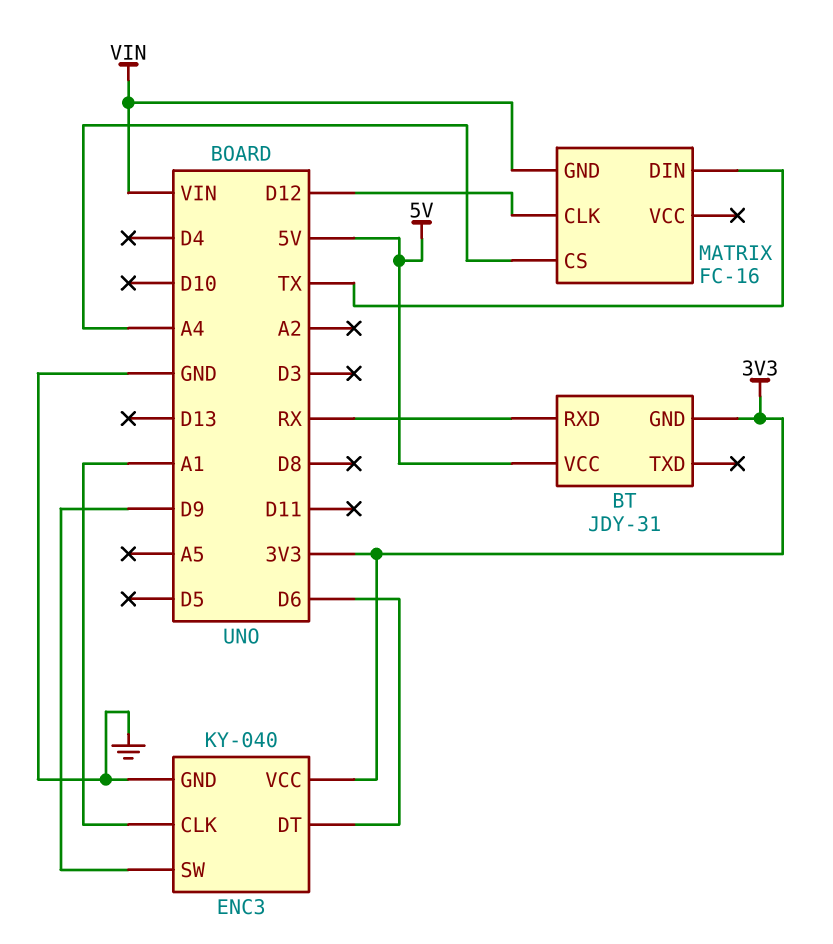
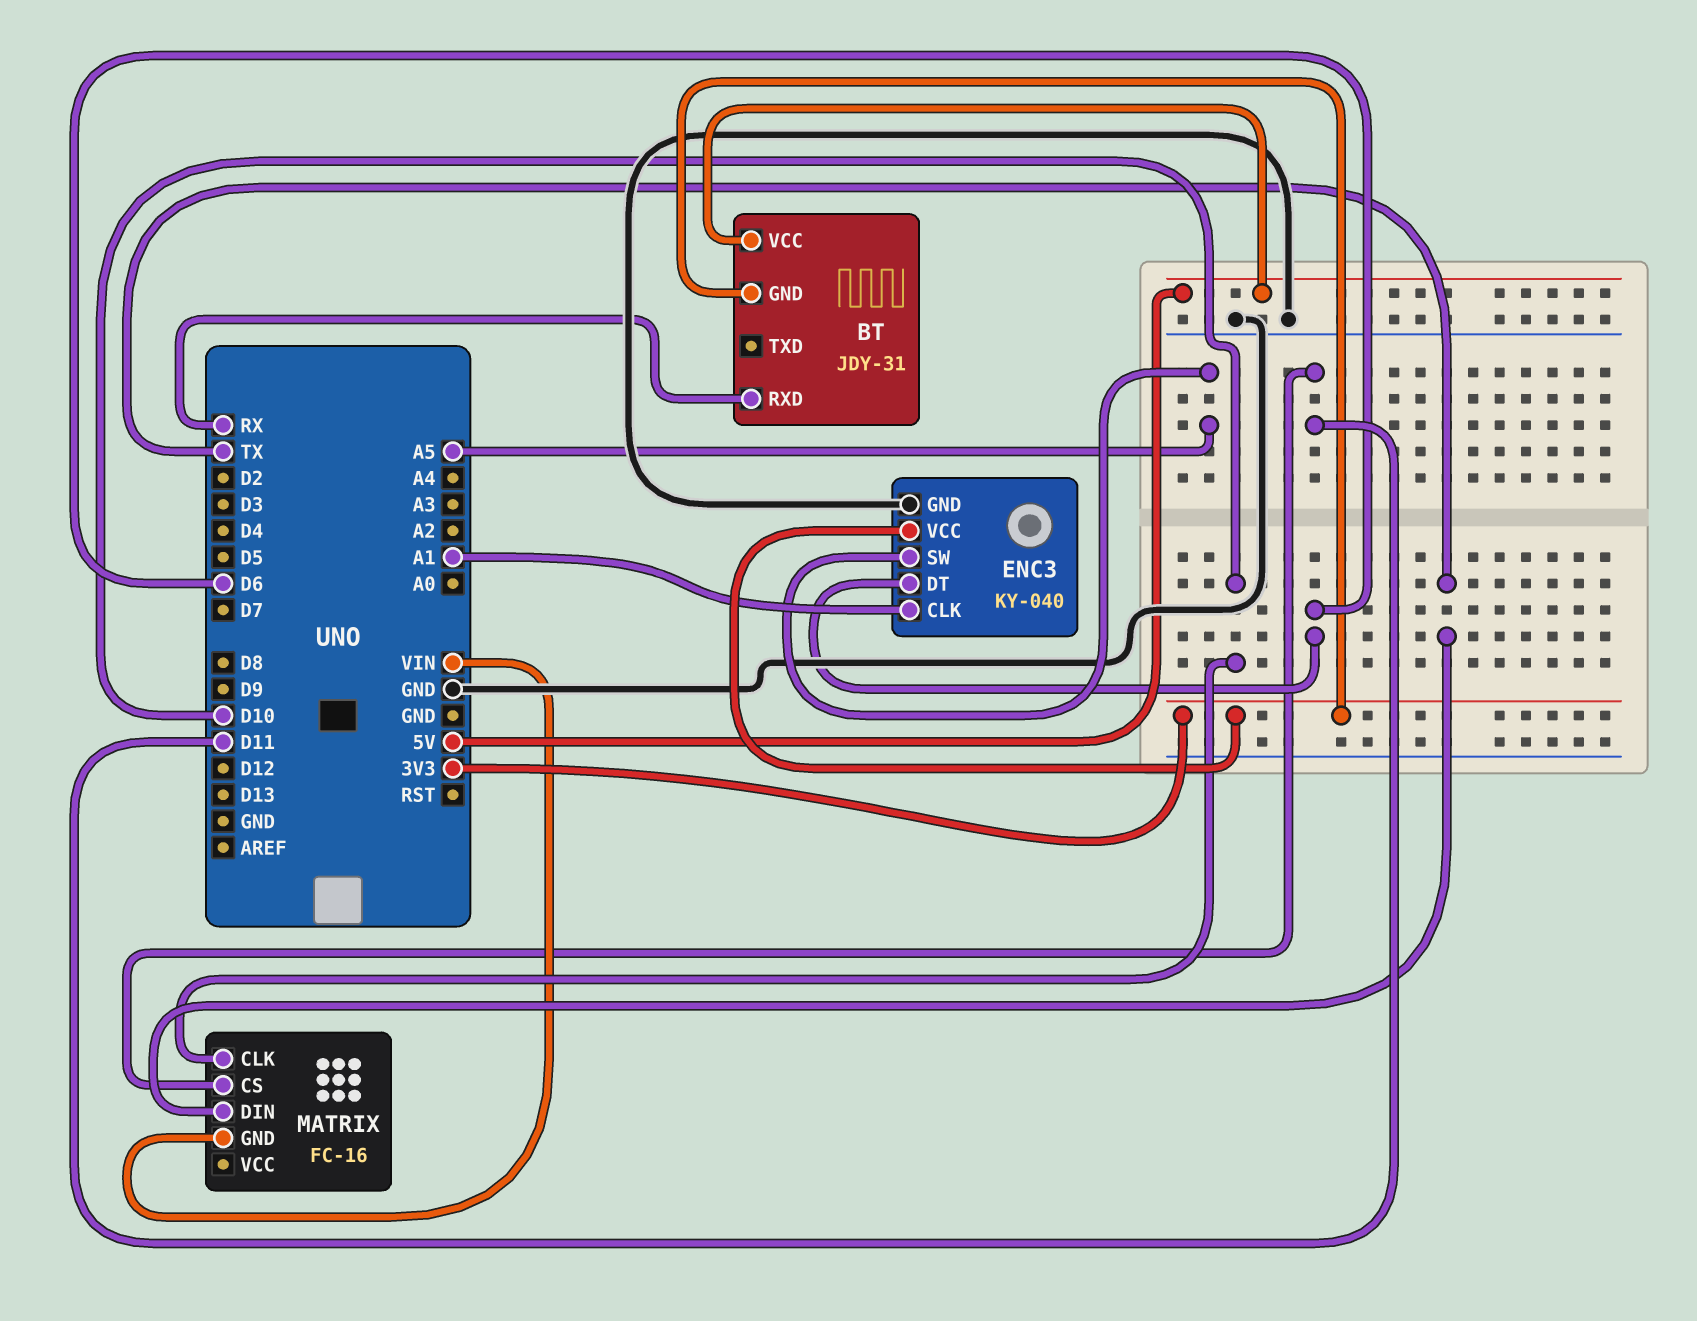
ENC3 pin SW: D9 -> A5
MATRIX pin CLK: D12 -> D10
MATRIX pin CS: A4 -> D11

